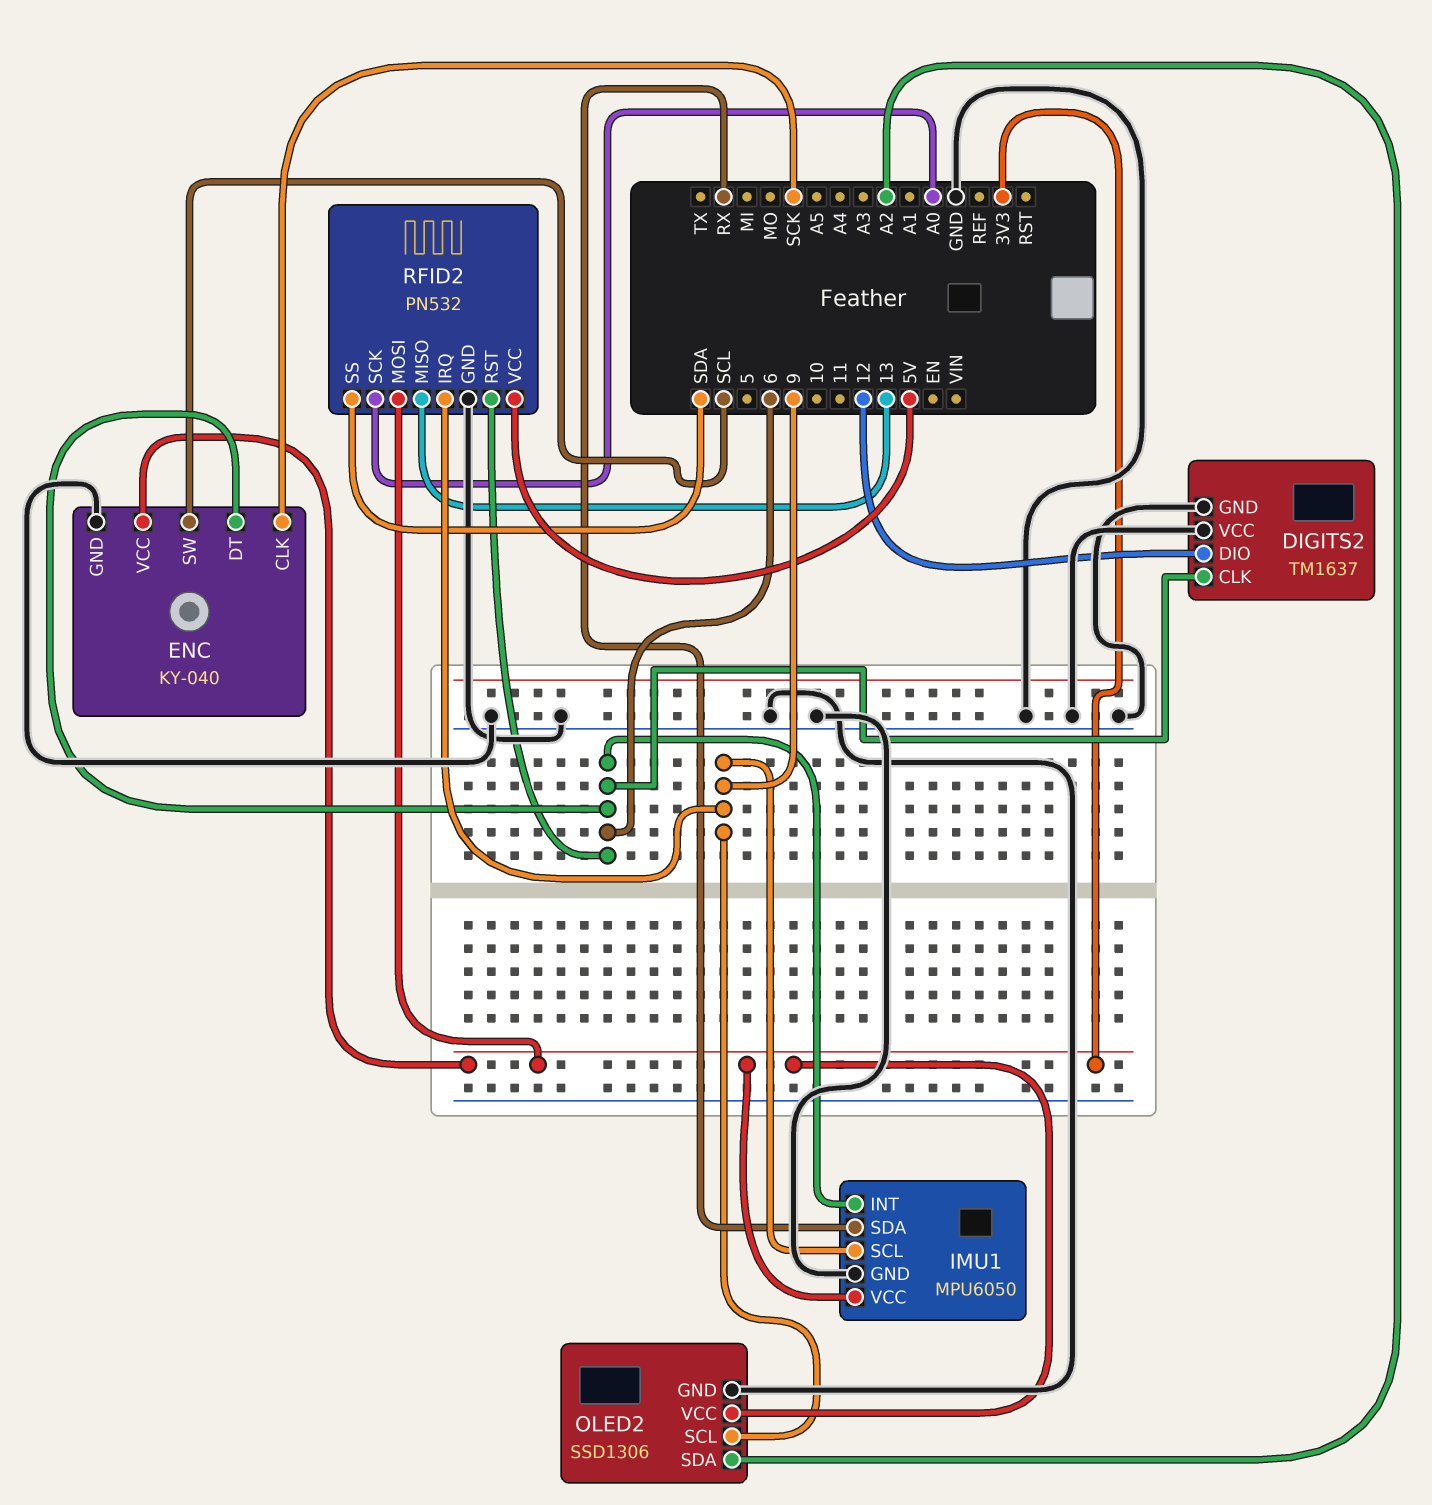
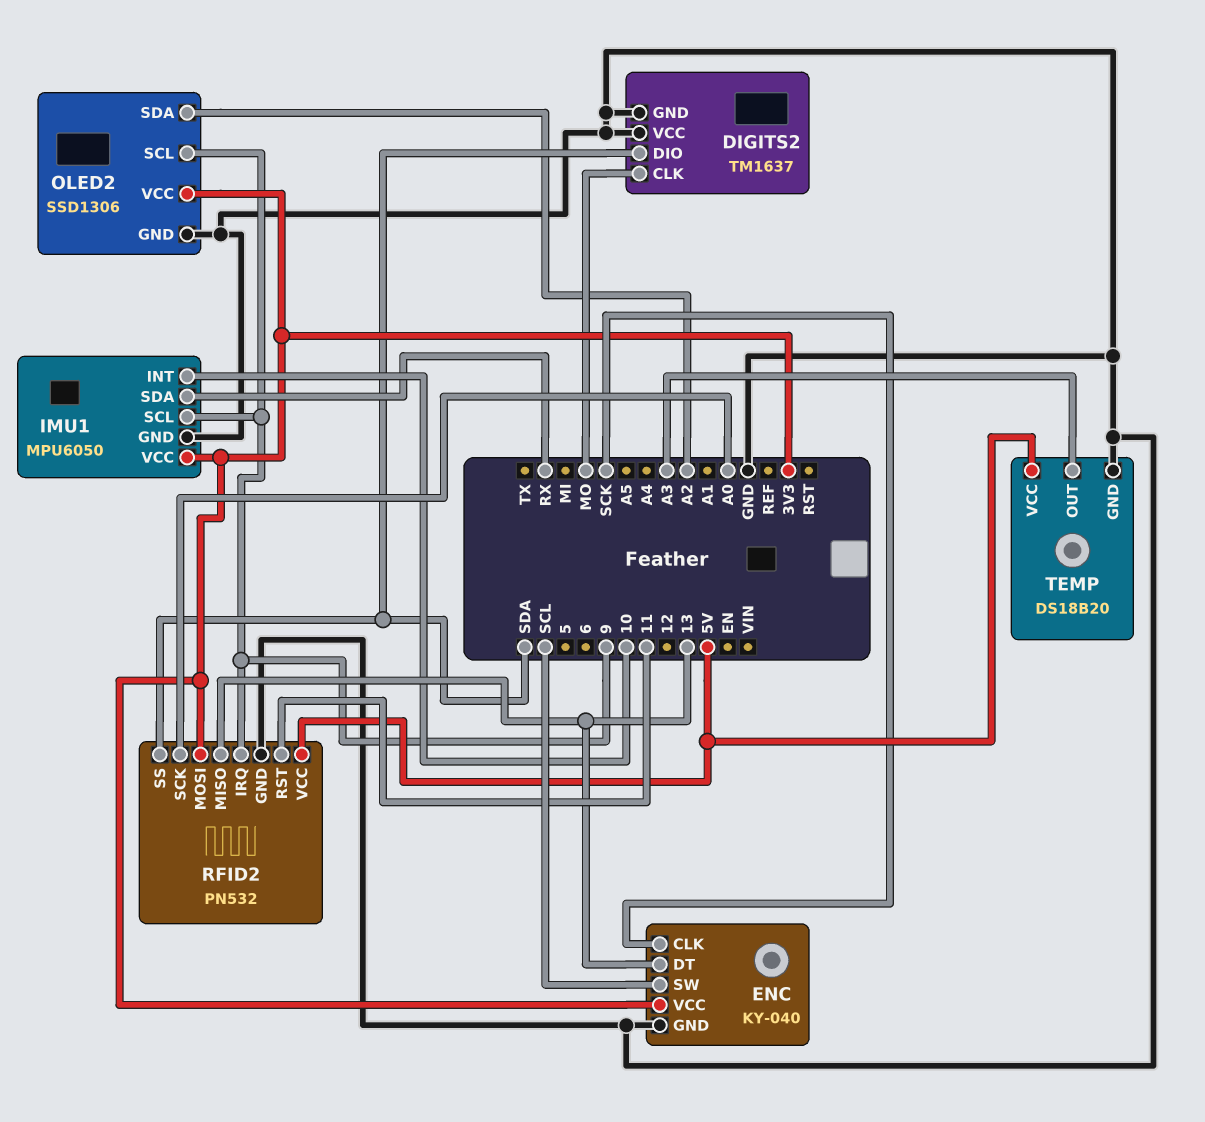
DIGITS2 pin CLK: 6 -> MO
DIGITS2 pin DIO: 12 -> SDA
ENC pin DT: 6 -> 13
IMU1 pin INT: 6 -> 10
RFID2 pin RST: 6 -> 11
TEMP: none -> DS18B20
TEMP pin GND: none -> GND
TEMP pin OUT: none -> A3
TEMP pin VCC: none -> 5V

